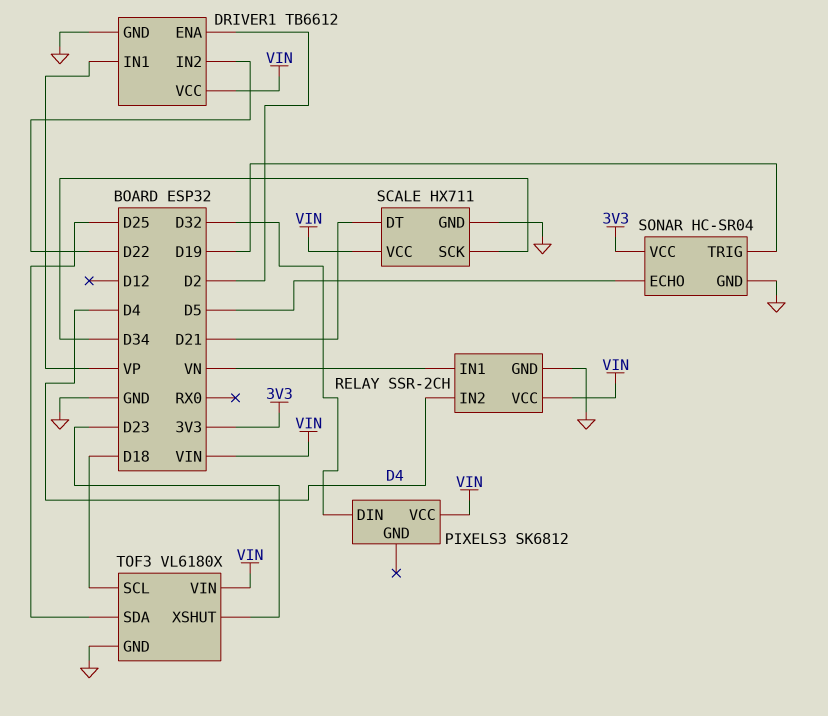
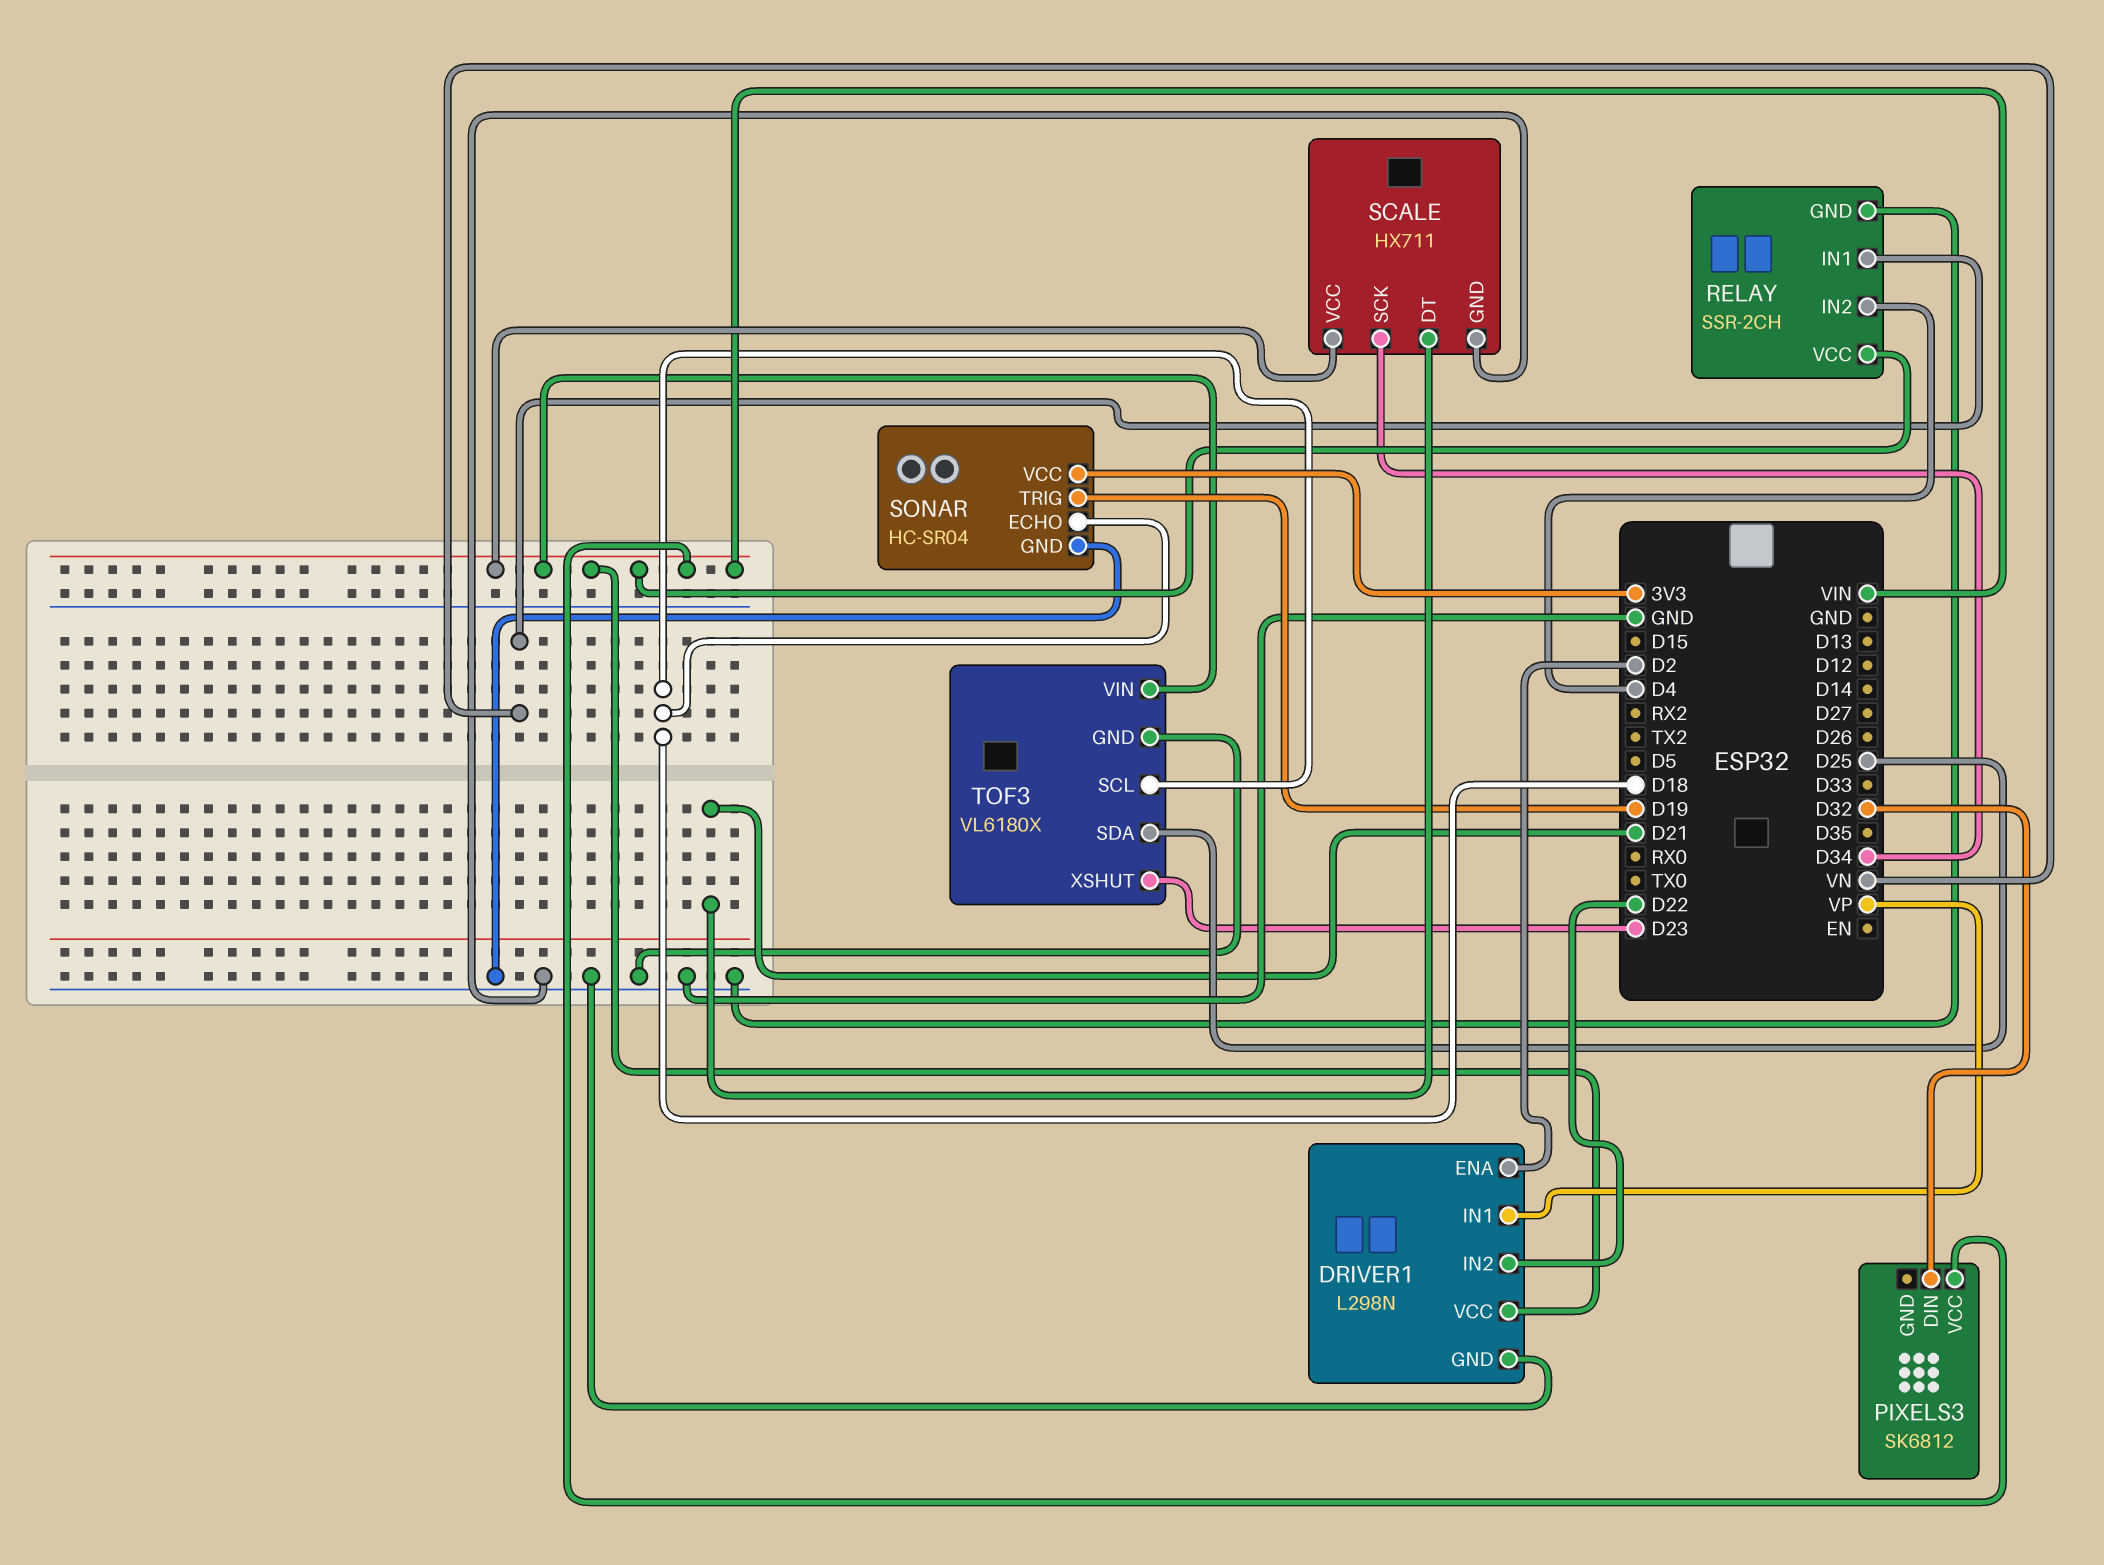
DRIVER1: TB6612 -> L298N
SONAR pin ECHO: D5 -> D18

